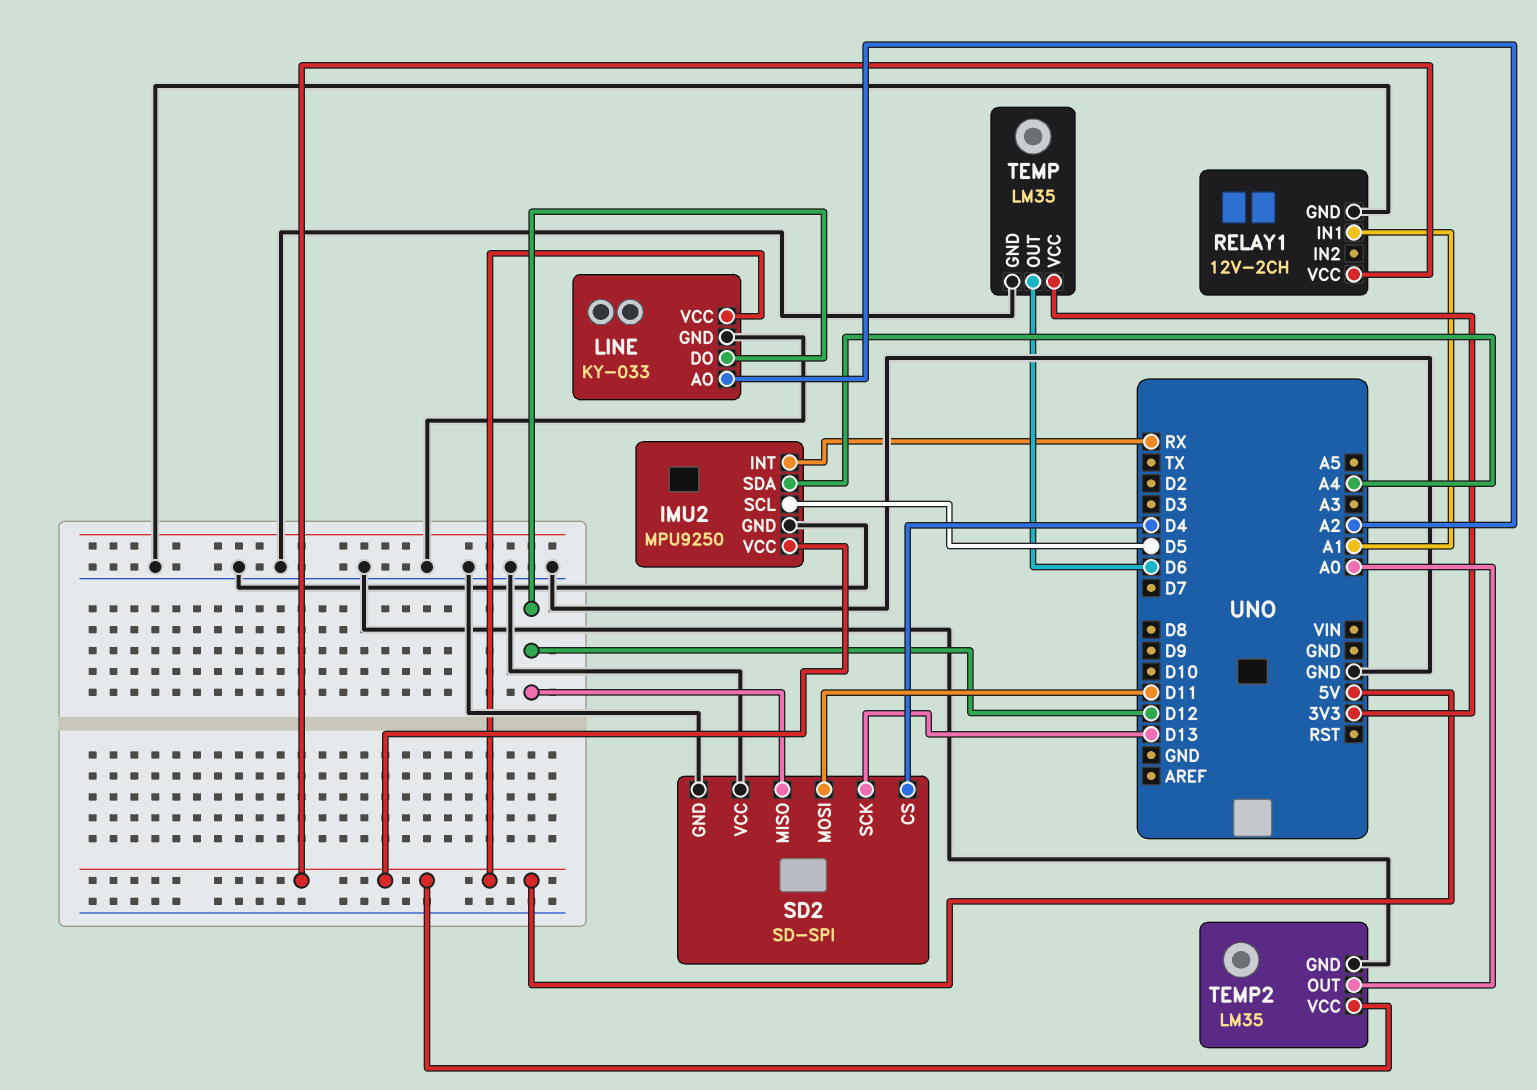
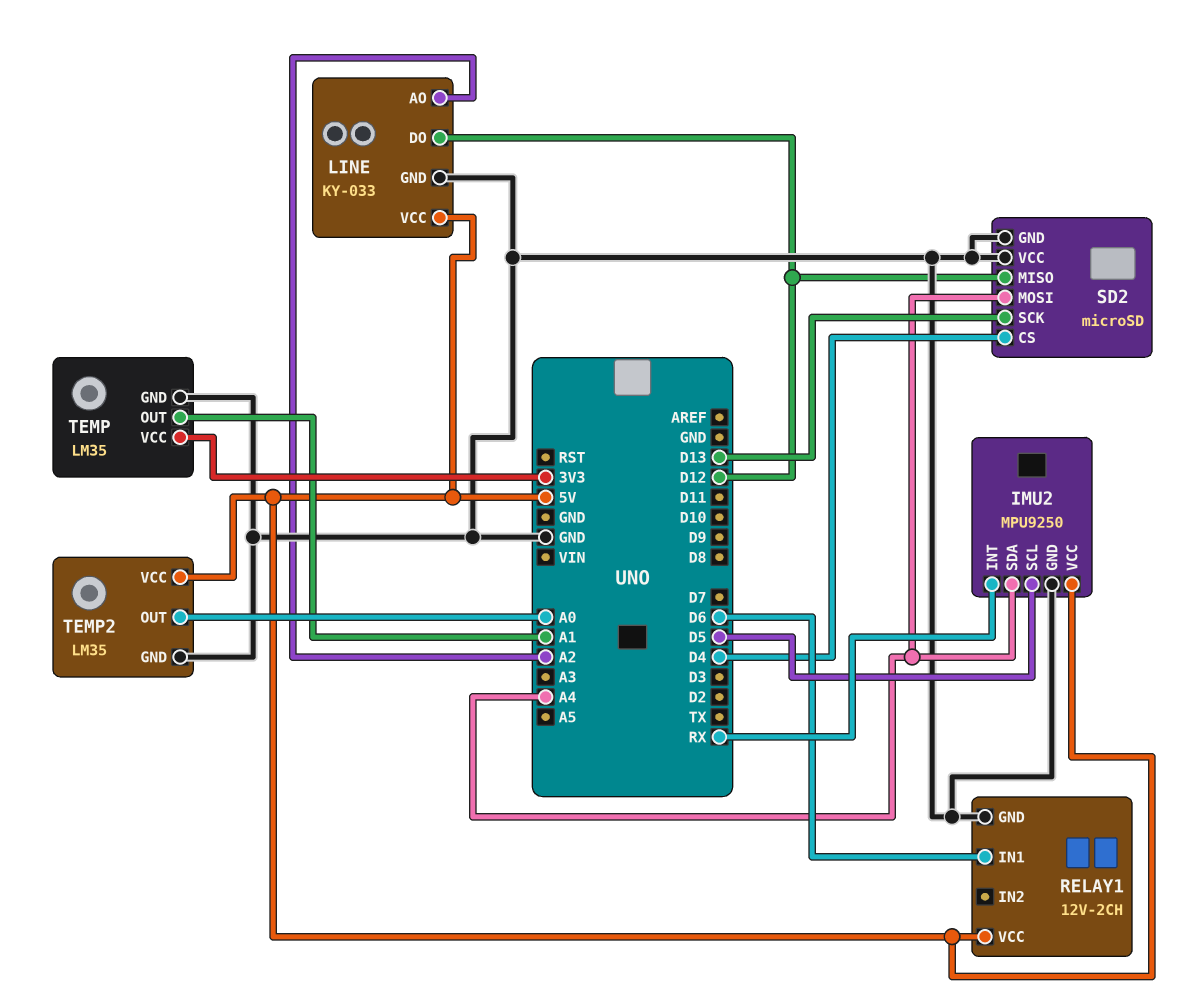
RELAY1 pin IN1: A1 -> D6
SD2: SD-SPI -> microSD
SD2 pin MOSI: D11 -> A4
TEMP pin OUT: D6 -> A1

